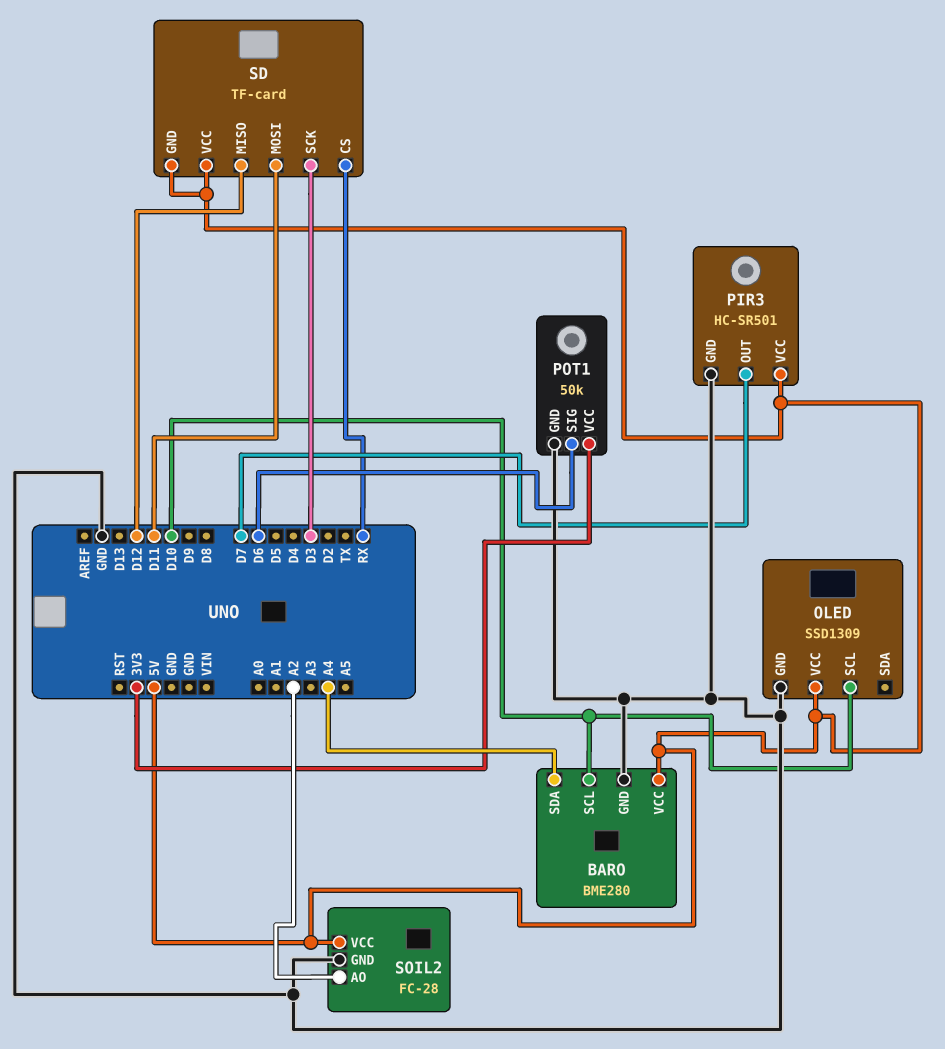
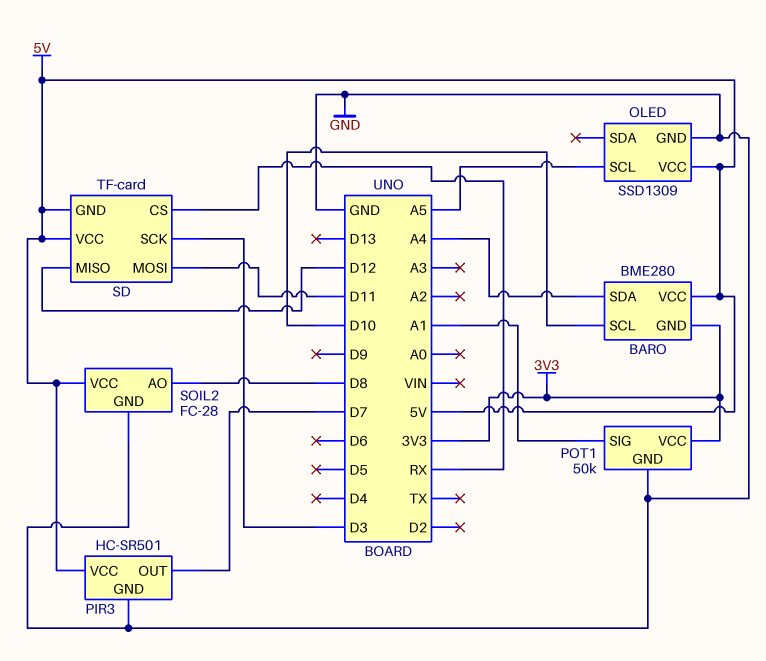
BARO pin GND: GND -> 3V3
OLED pin SCL: D10 -> A5
POT1 pin SIG: D6 -> A1
SOIL2 pin AO: A2 -> D8

